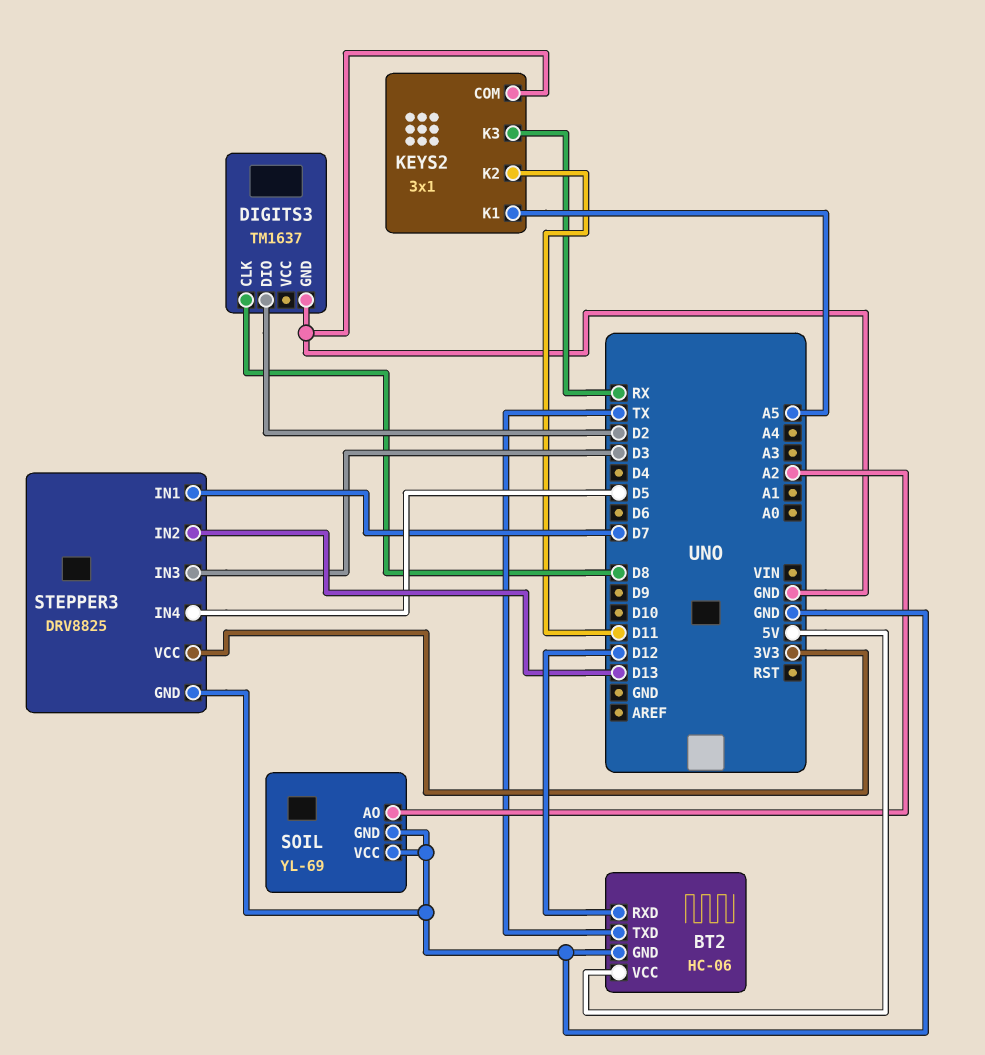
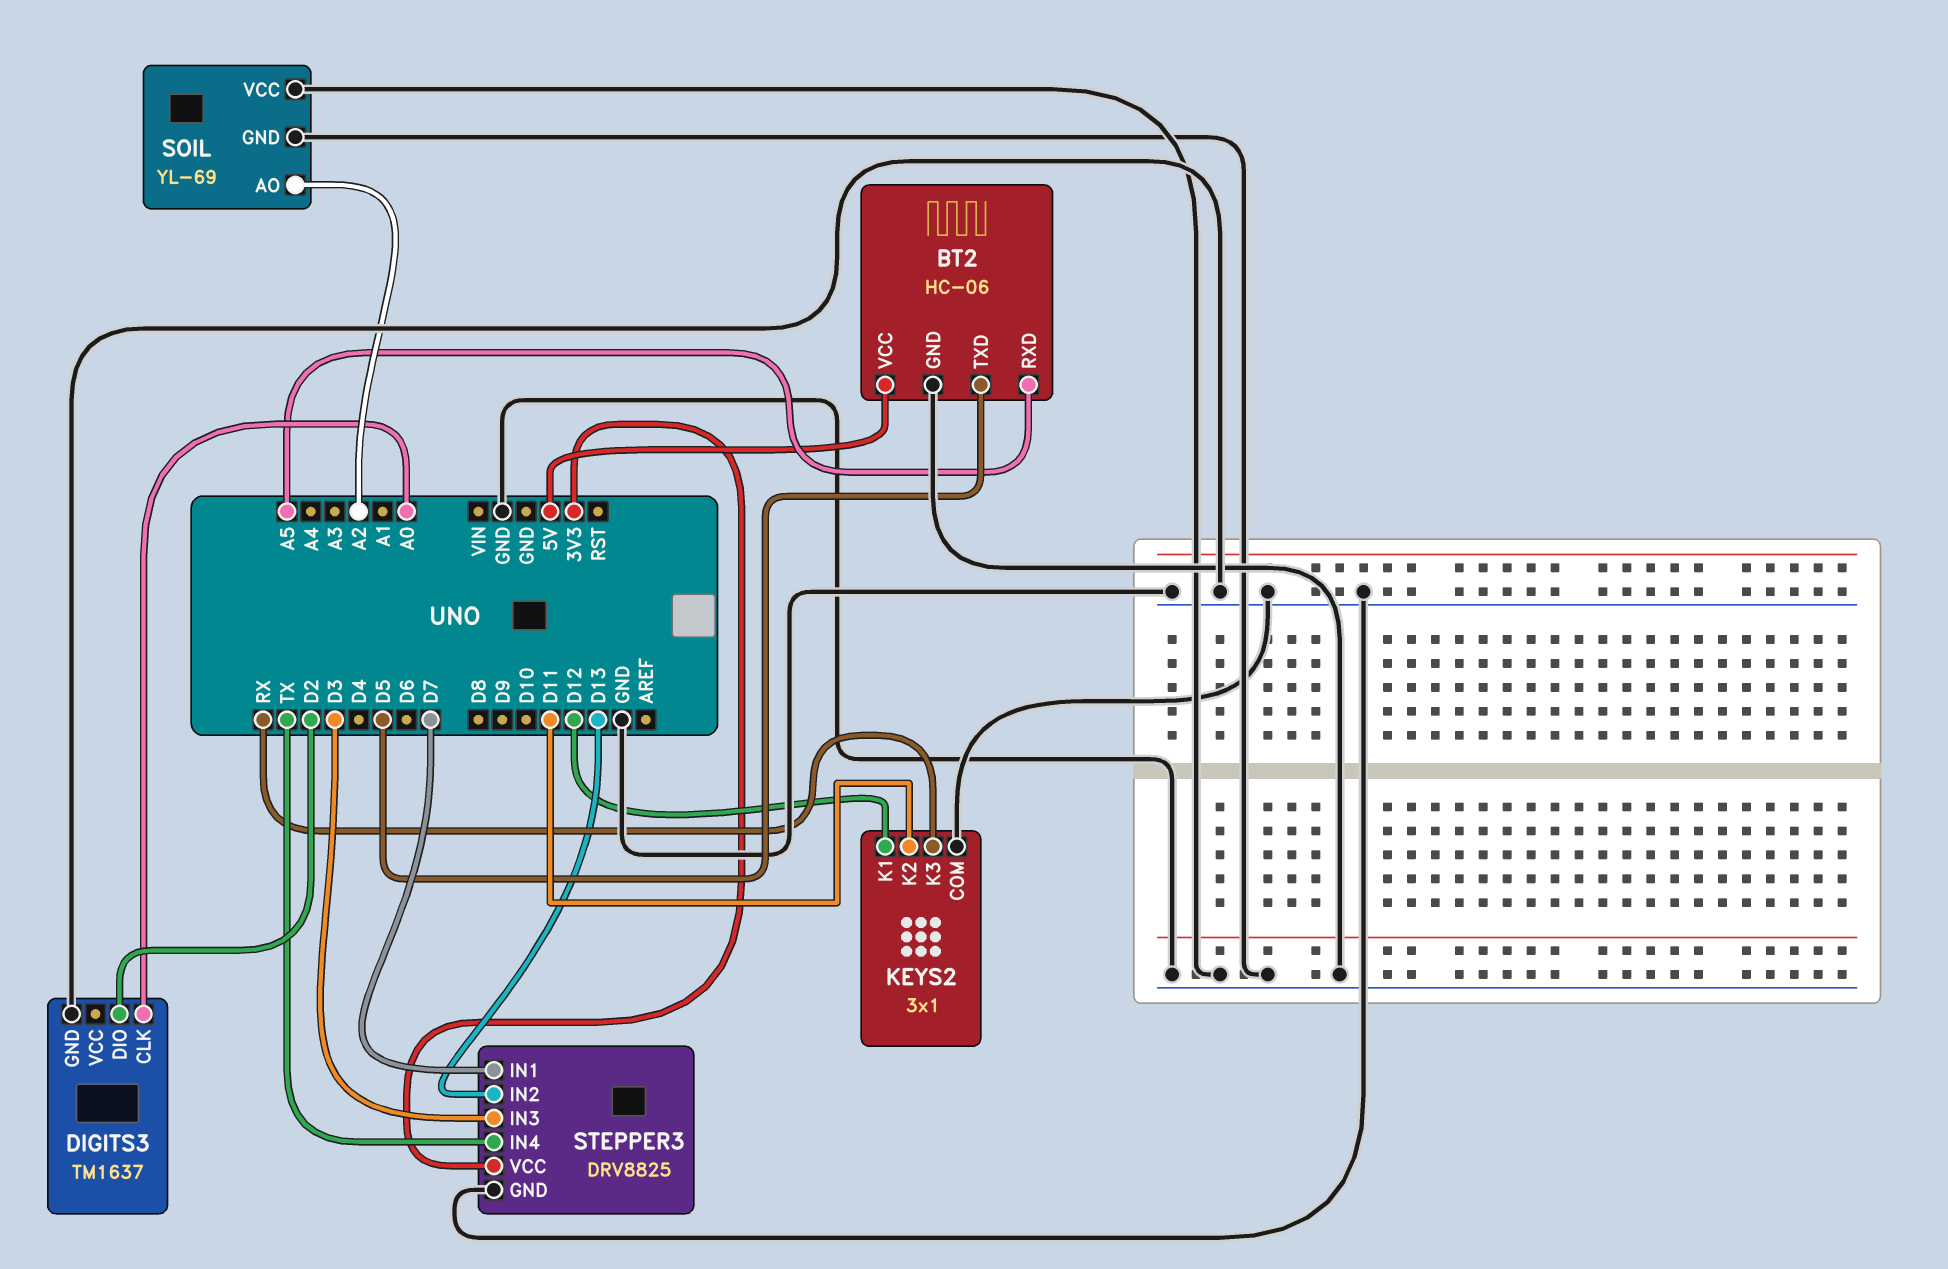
BT2 pin RXD: D12 -> A5
BT2 pin TXD: TX -> D5
DIGITS3 pin CLK: D8 -> A0
KEYS2 pin K1: A5 -> D12
STEPPER3 pin IN4: D5 -> TX

